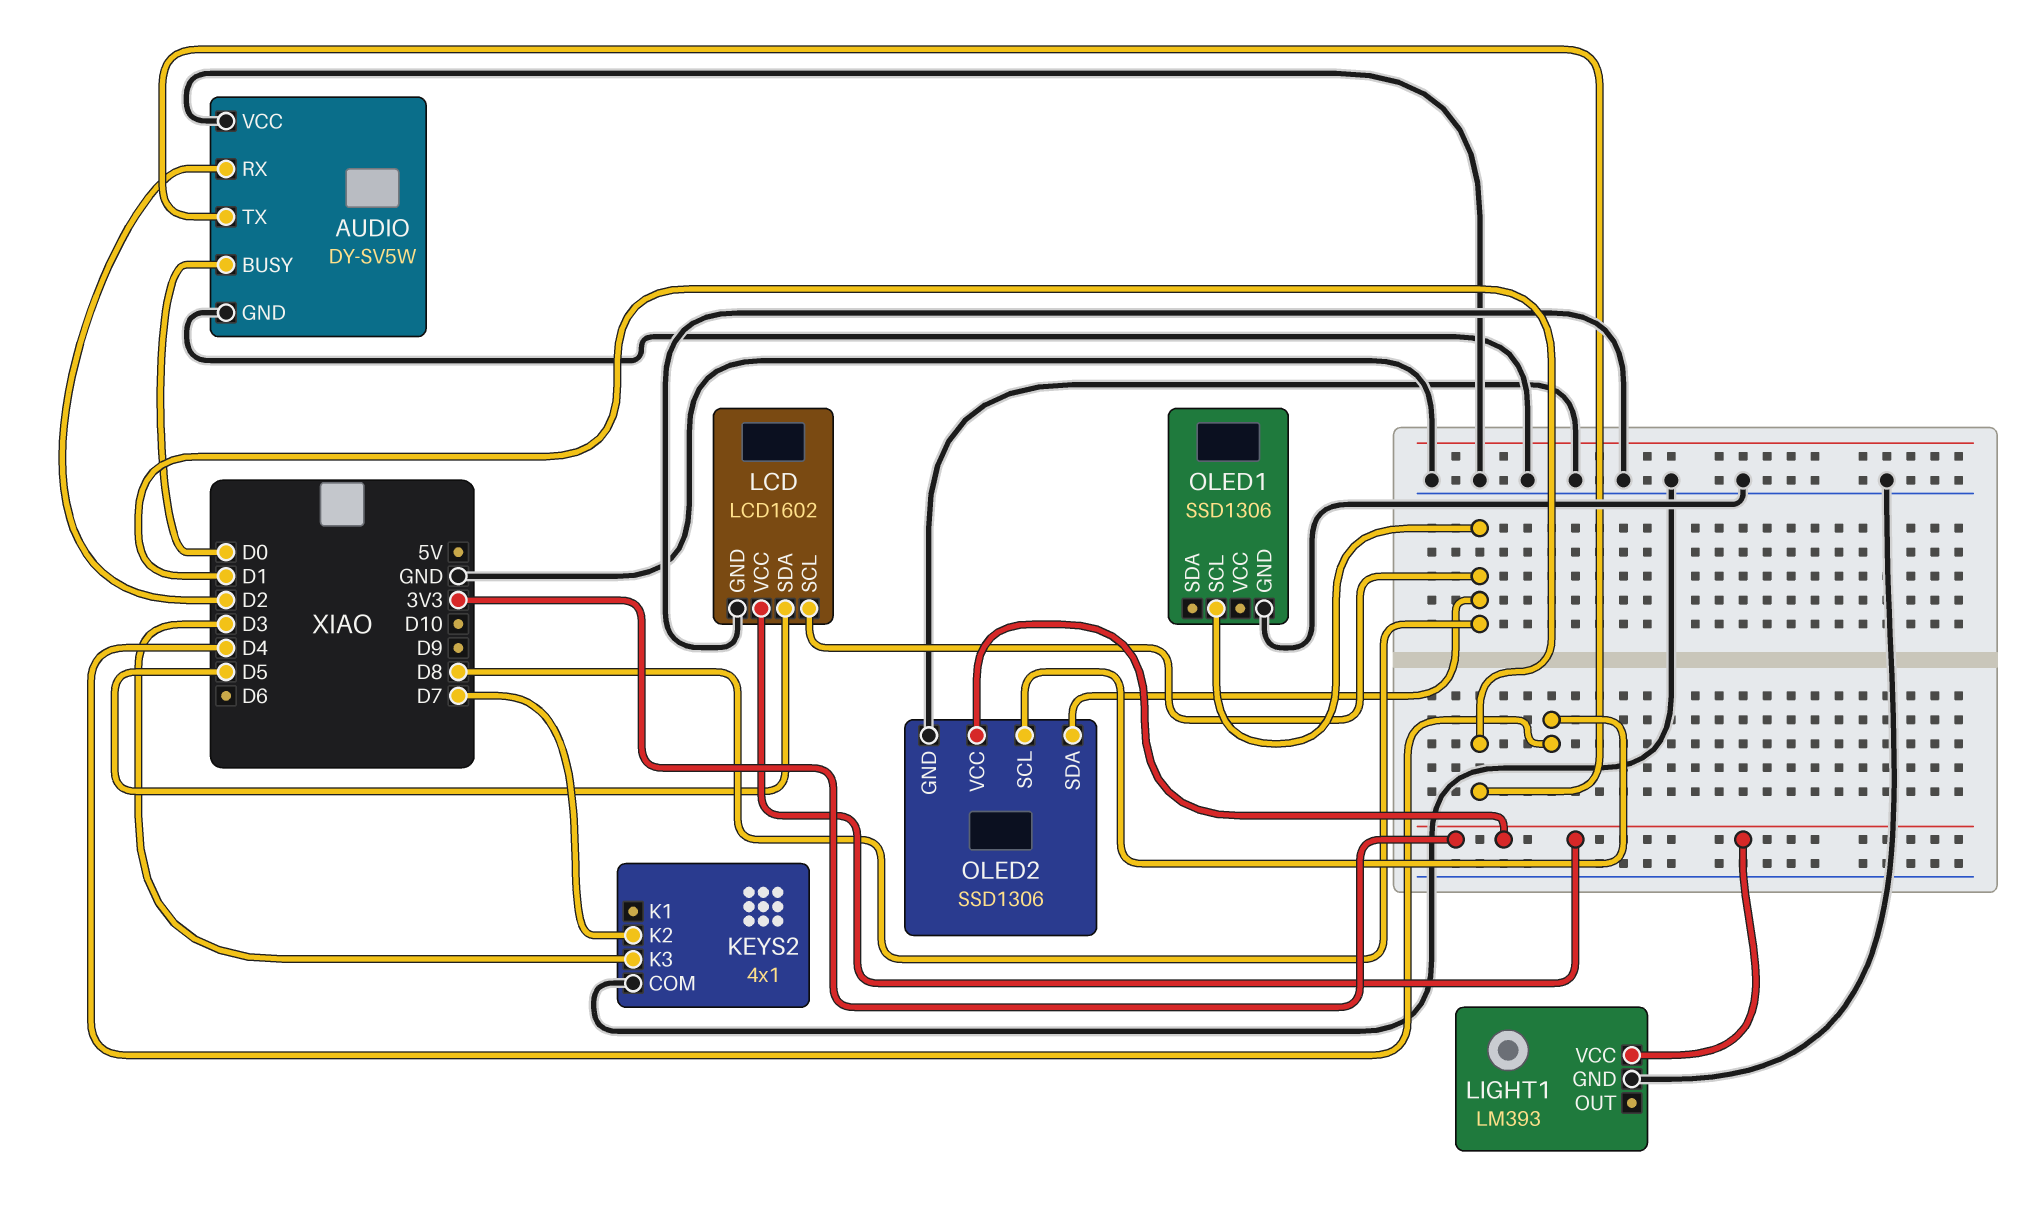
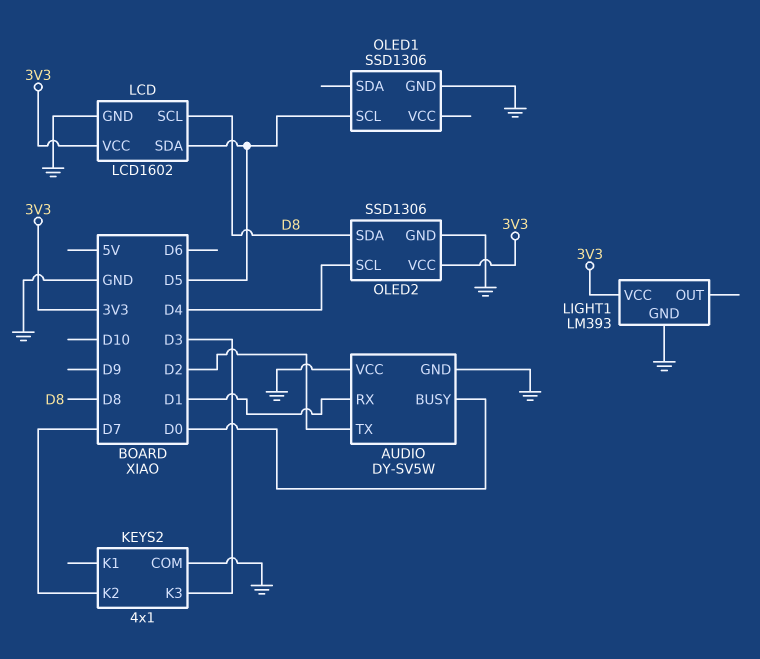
AUDIO pin RX: D2 -> D1
AUDIO pin TX: D1 -> D2
OLED1 pin SCL: D8 -> D5

